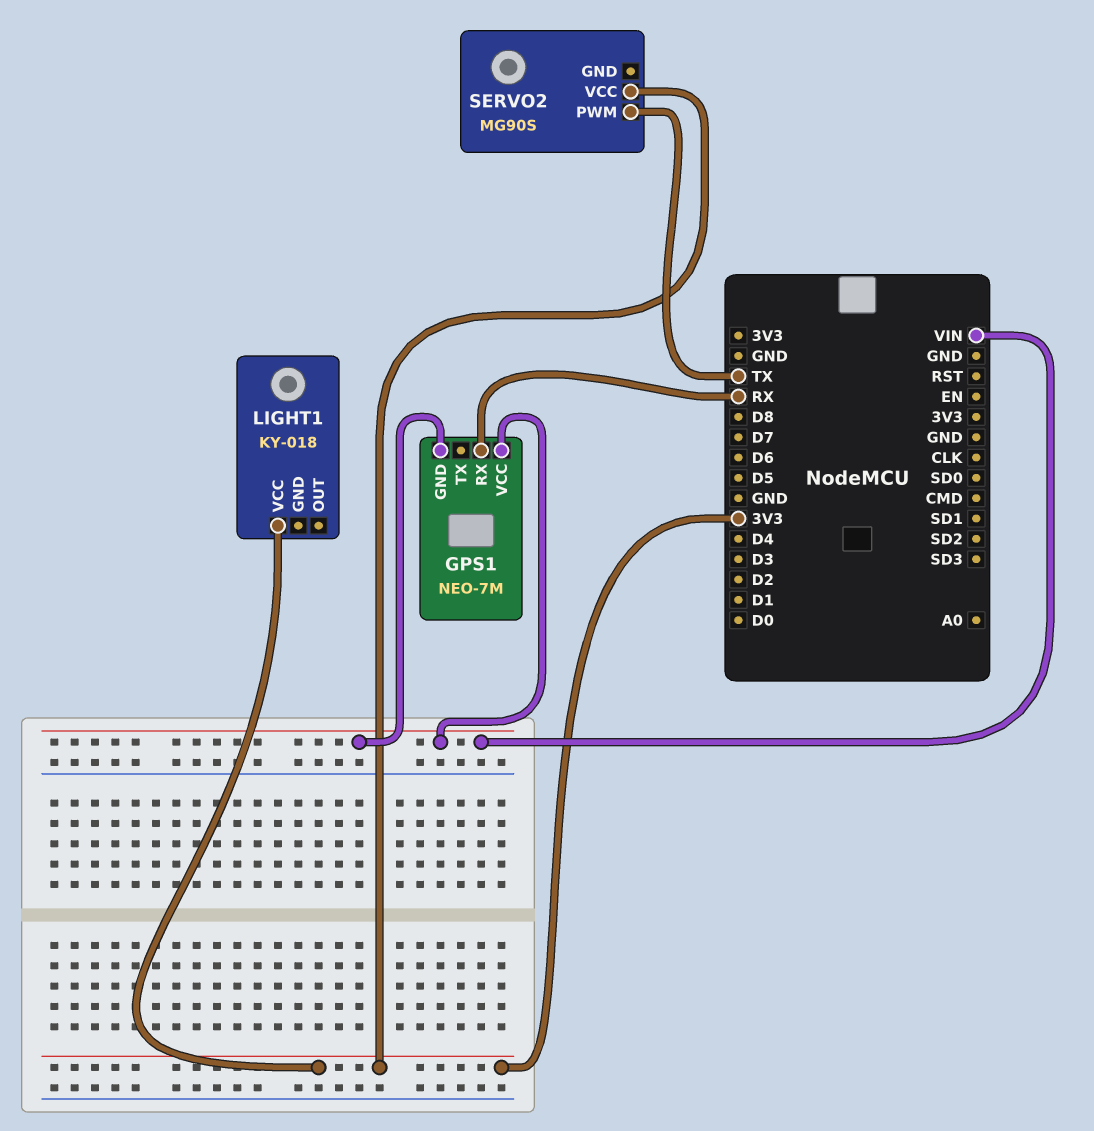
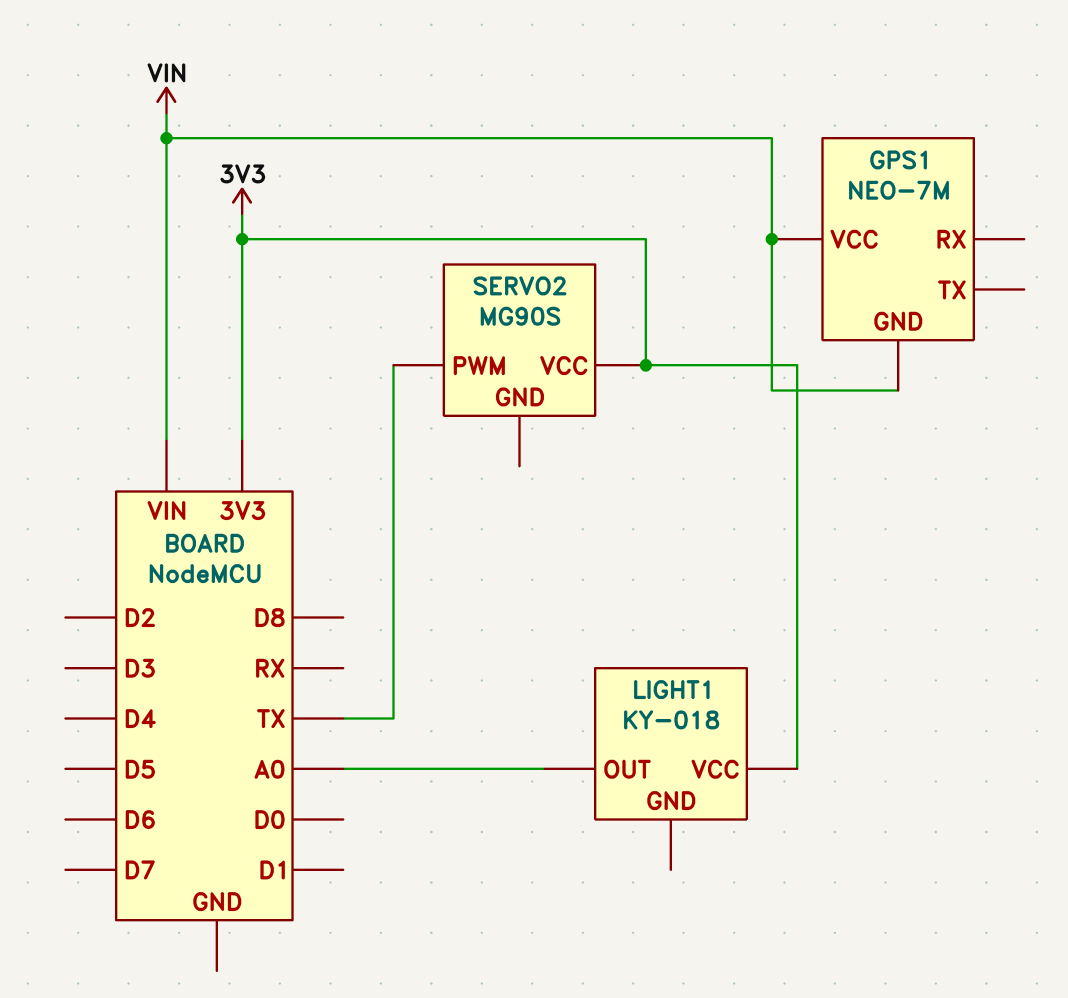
GPS1 pin RX: RX -> none
LIGHT1 pin OUT: none -> A0

